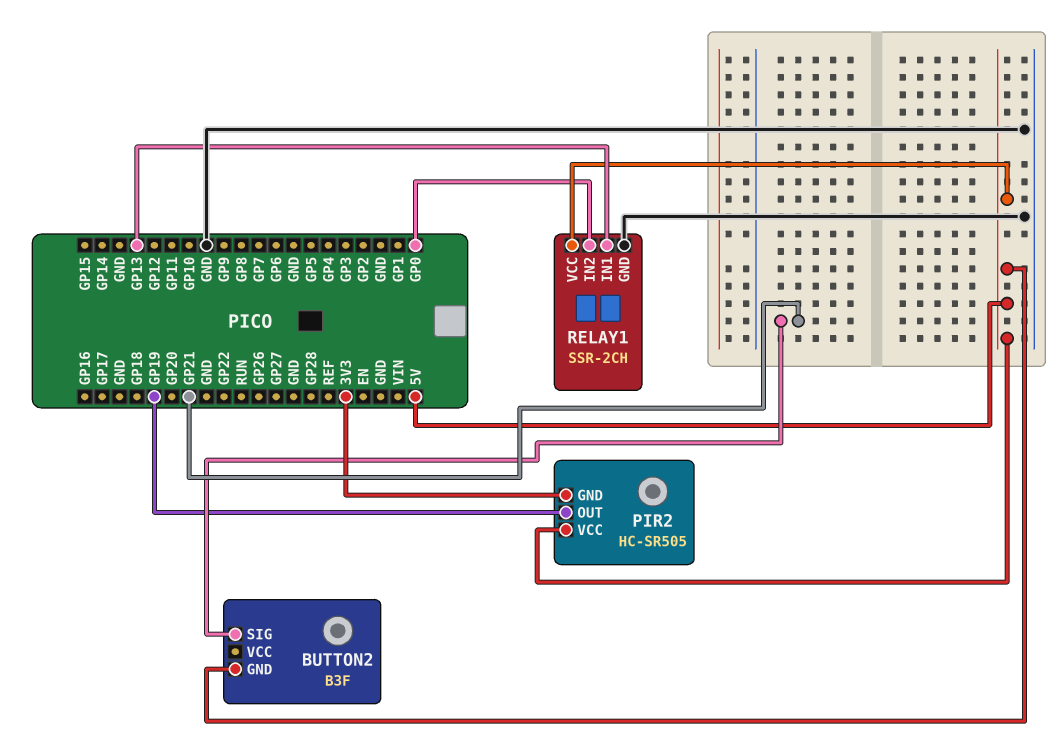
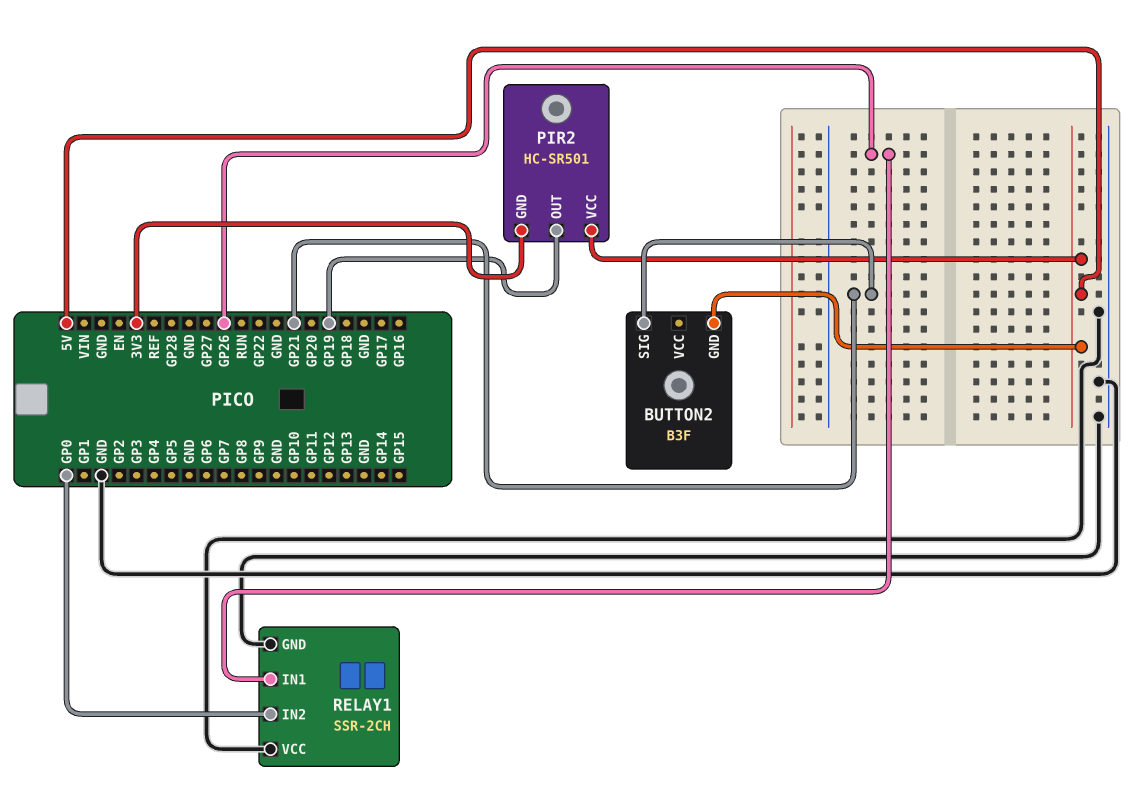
PIR2: HC-SR505 -> HC-SR501
RELAY1 pin IN1: GP13 -> GP26
RELAY1 pin VCC: 5V -> GND

